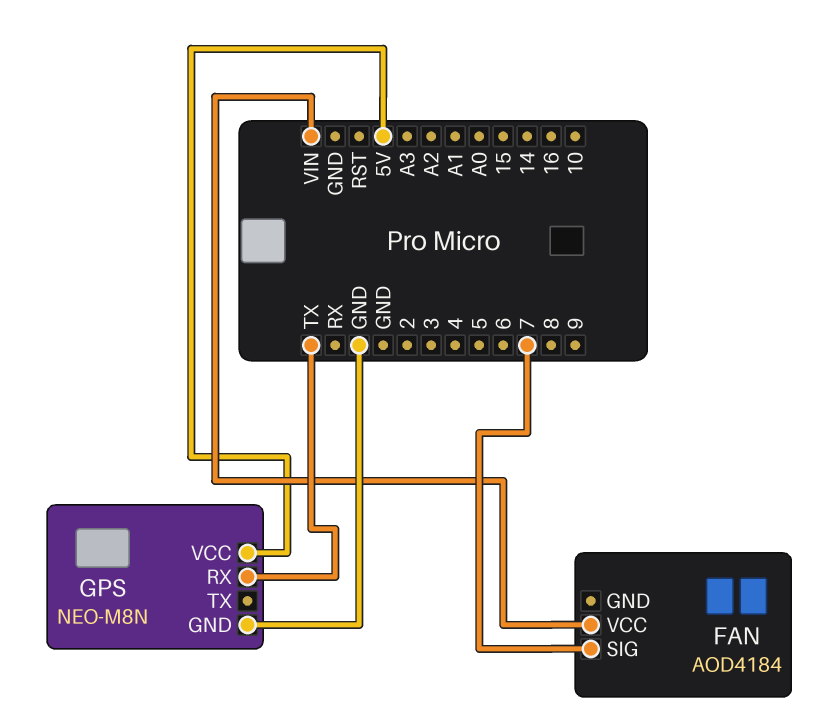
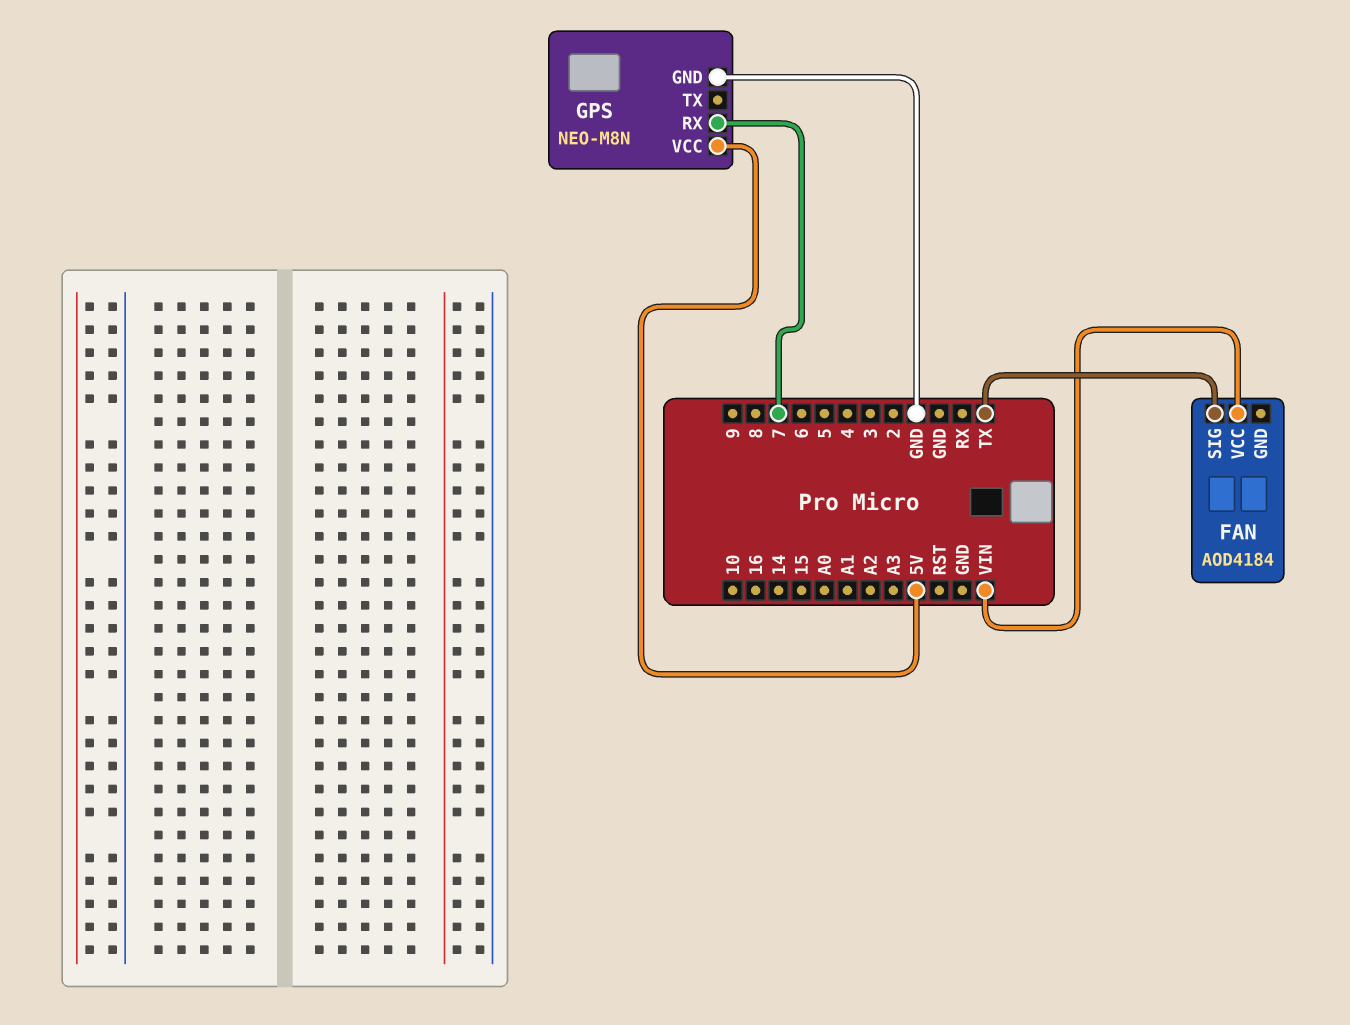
FAN pin SIG: 7 -> TX
GPS pin RX: TX -> 7

